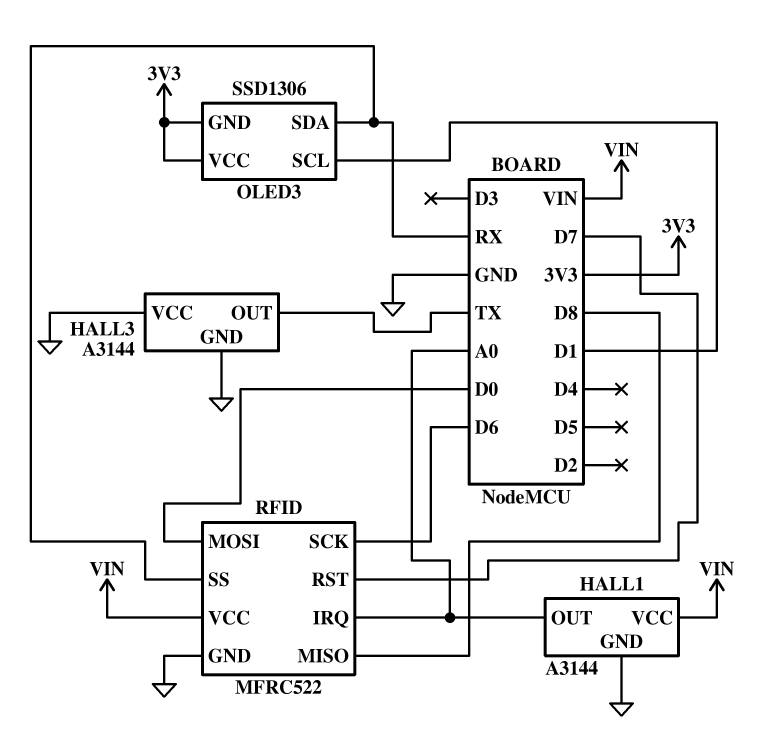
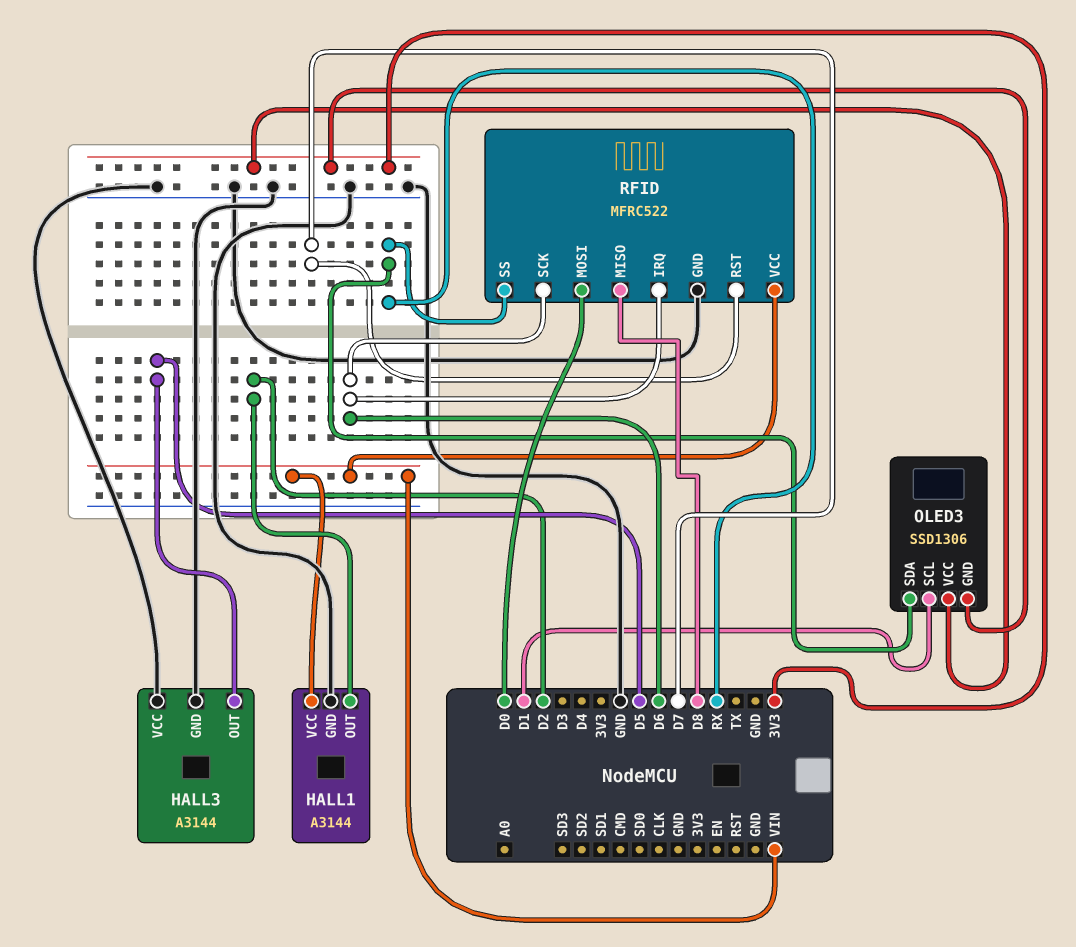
HALL1 pin OUT: A0 -> D2
HALL3 pin OUT: TX -> D5
RFID pin IRQ: A0 -> D6

